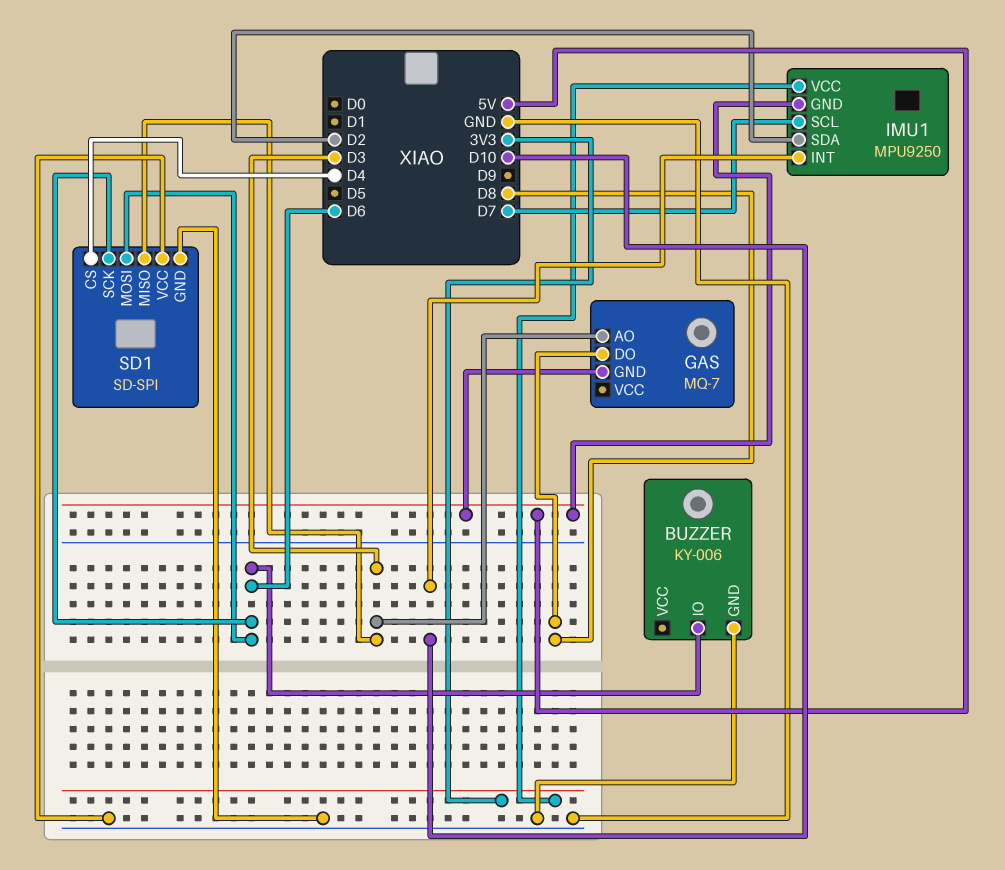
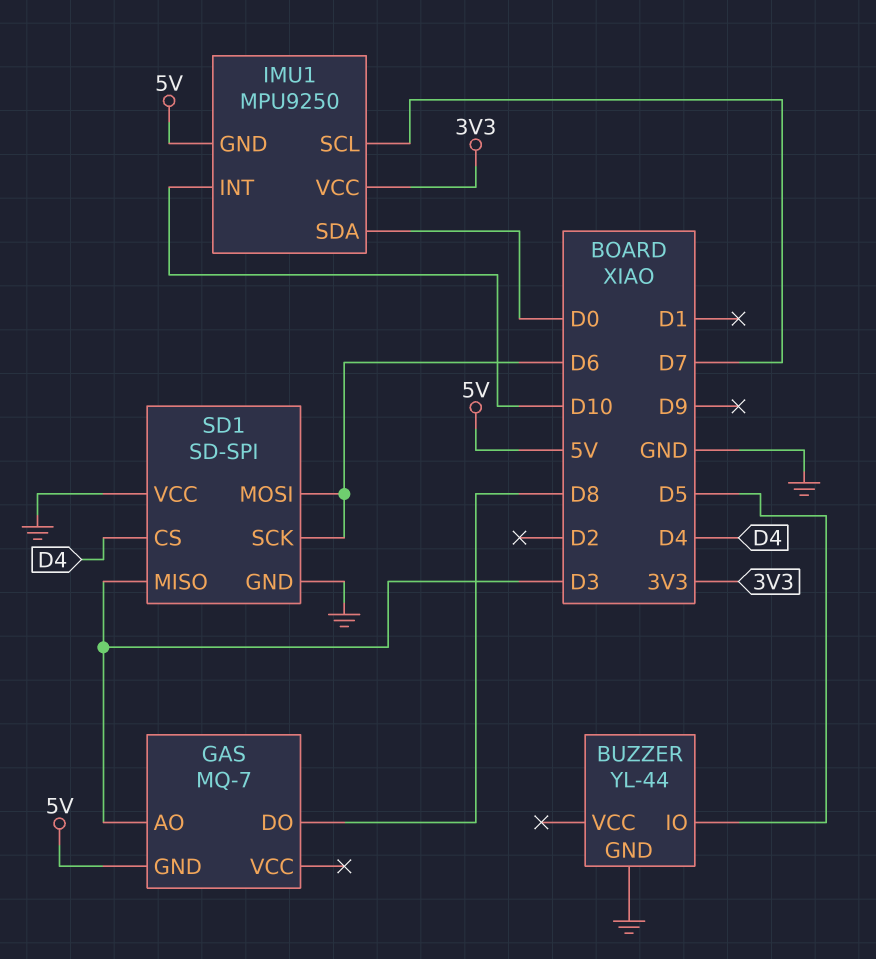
BUZZER: KY-006 -> YL-44
BUZZER pin IO: D6 -> D5
IMU1 pin SDA: D2 -> D0

